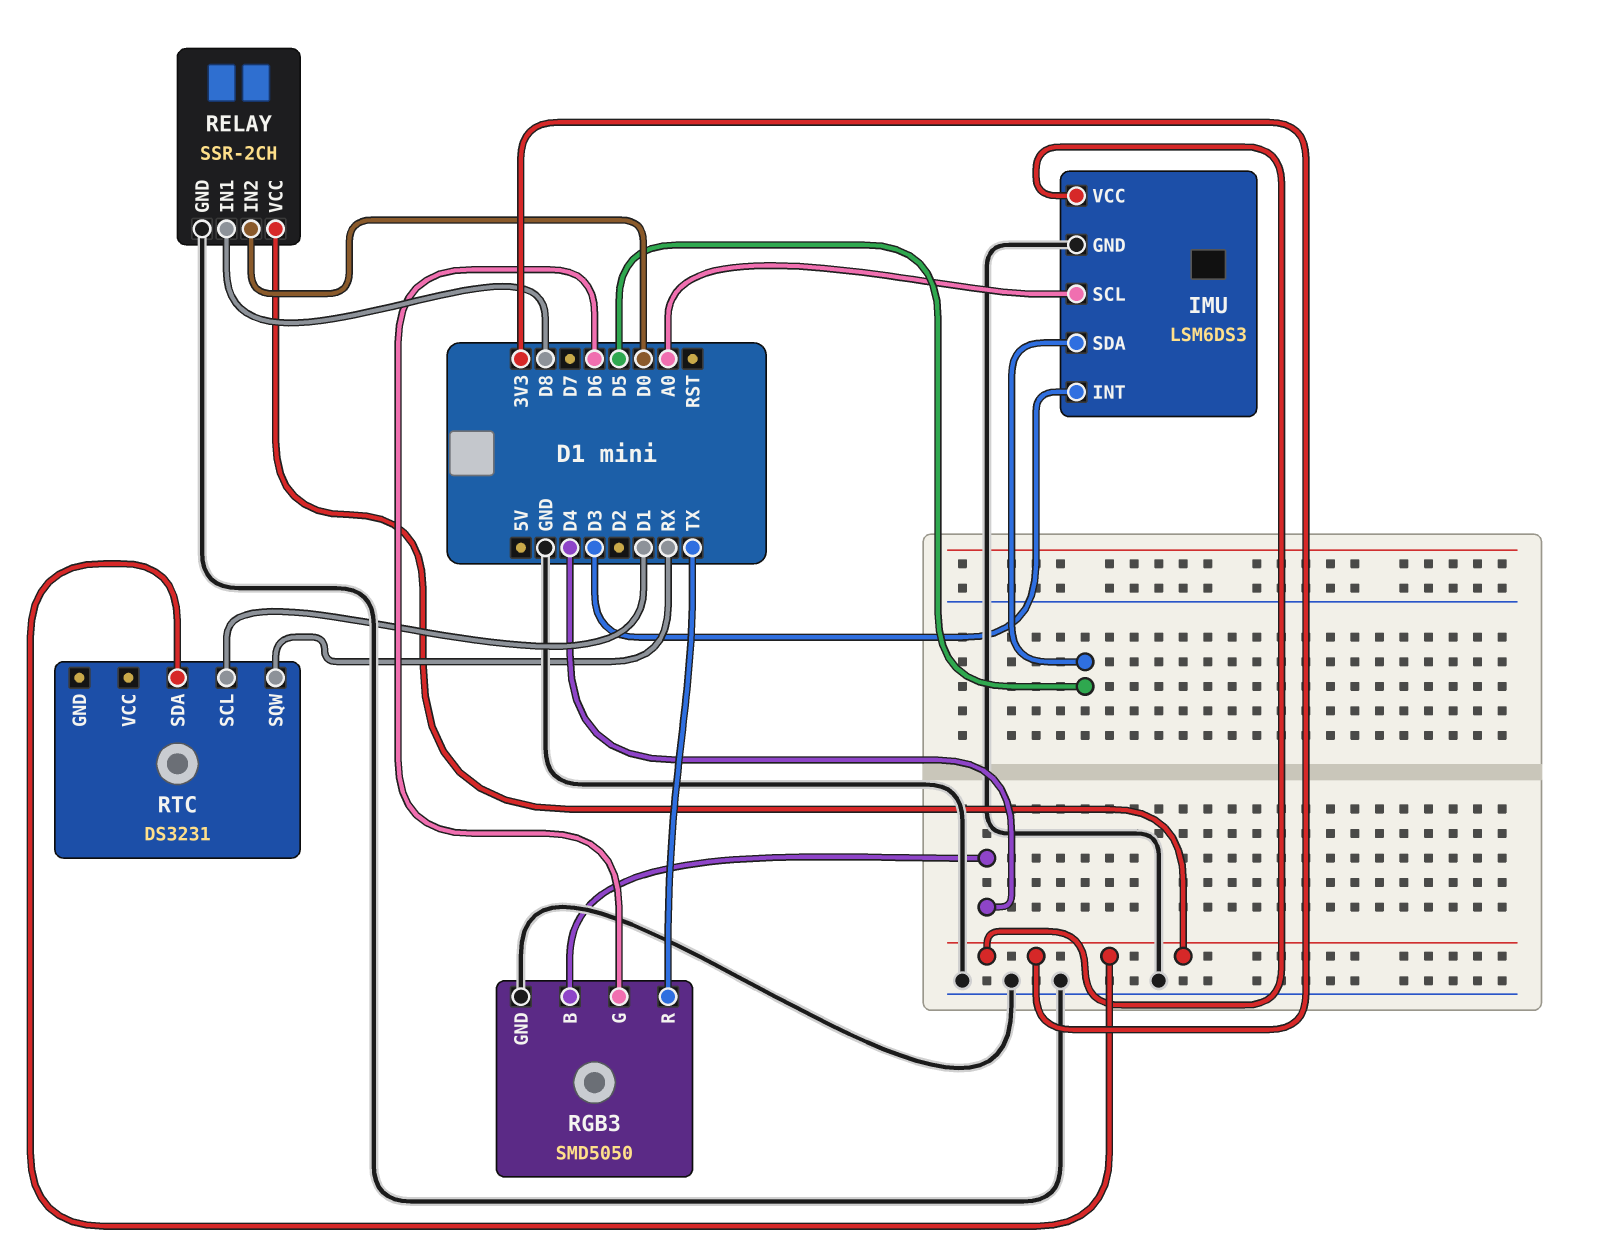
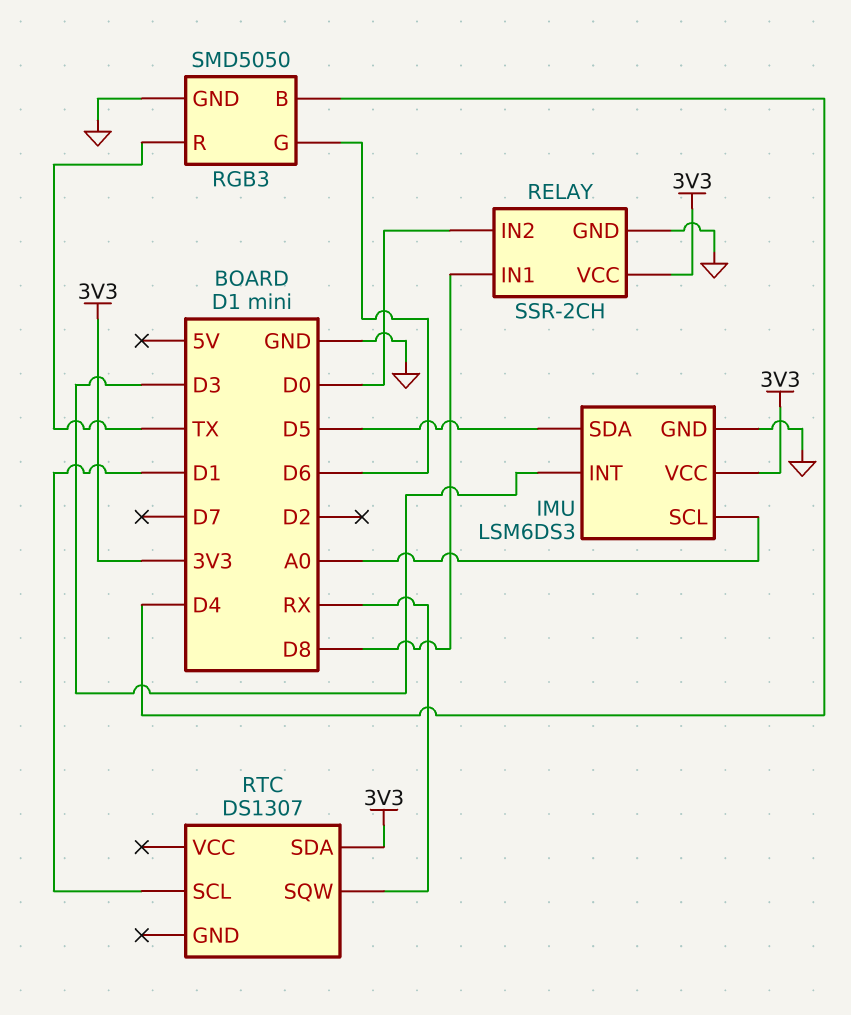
RTC: DS3231 -> DS1307

